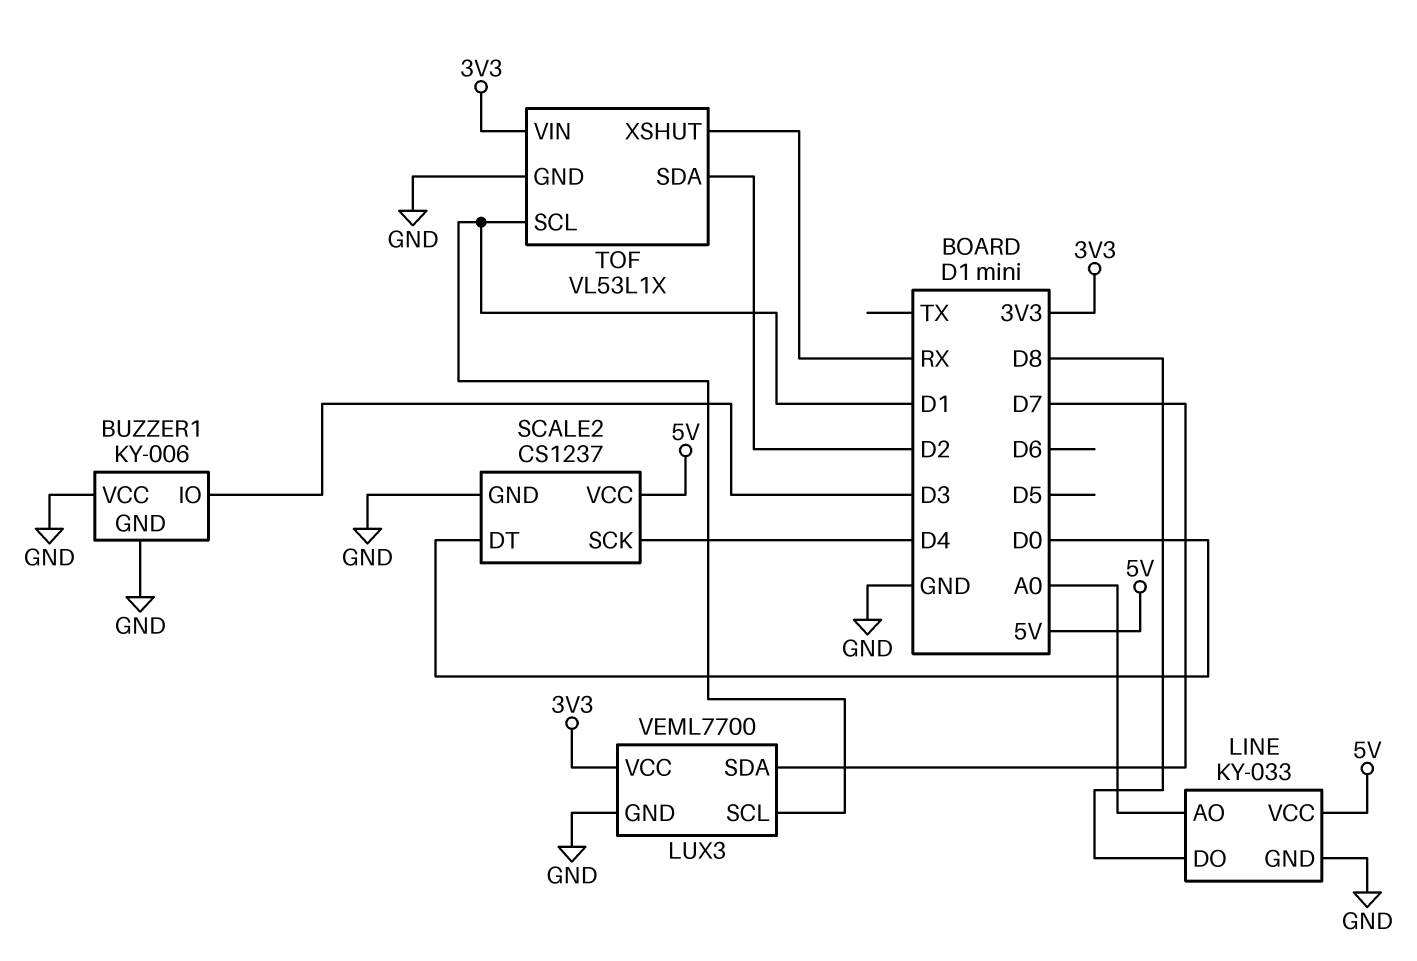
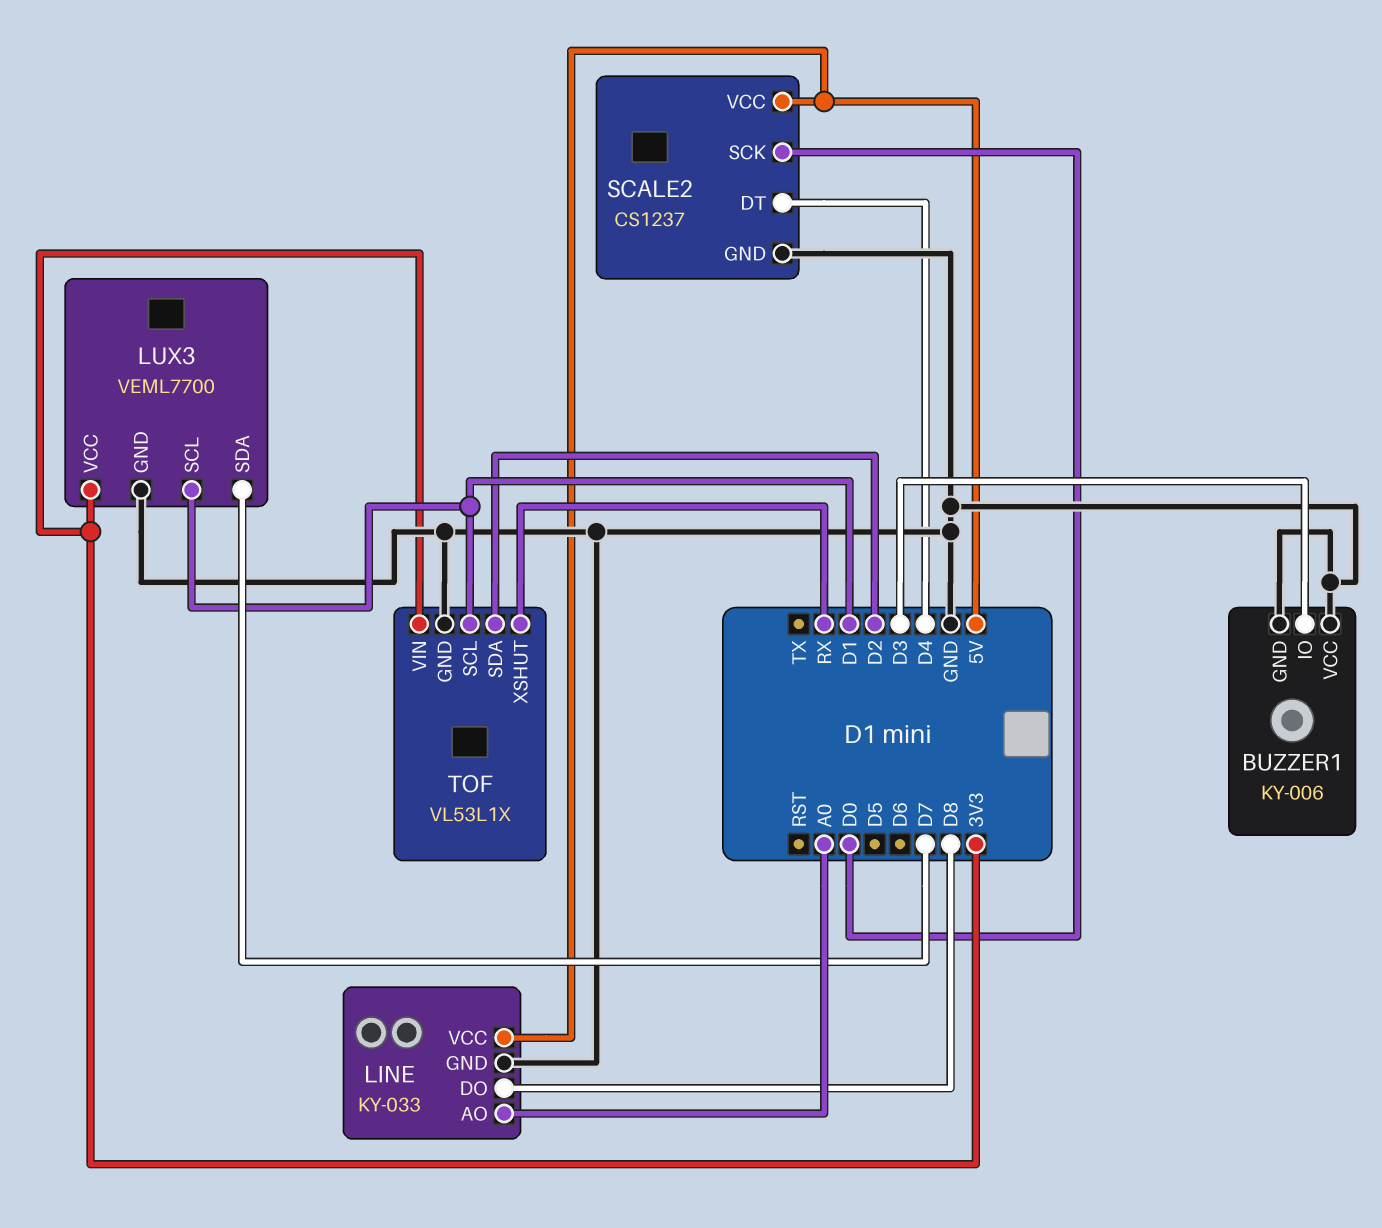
SCALE2 pin DT: D0 -> D4
SCALE2 pin SCK: D4 -> D0

